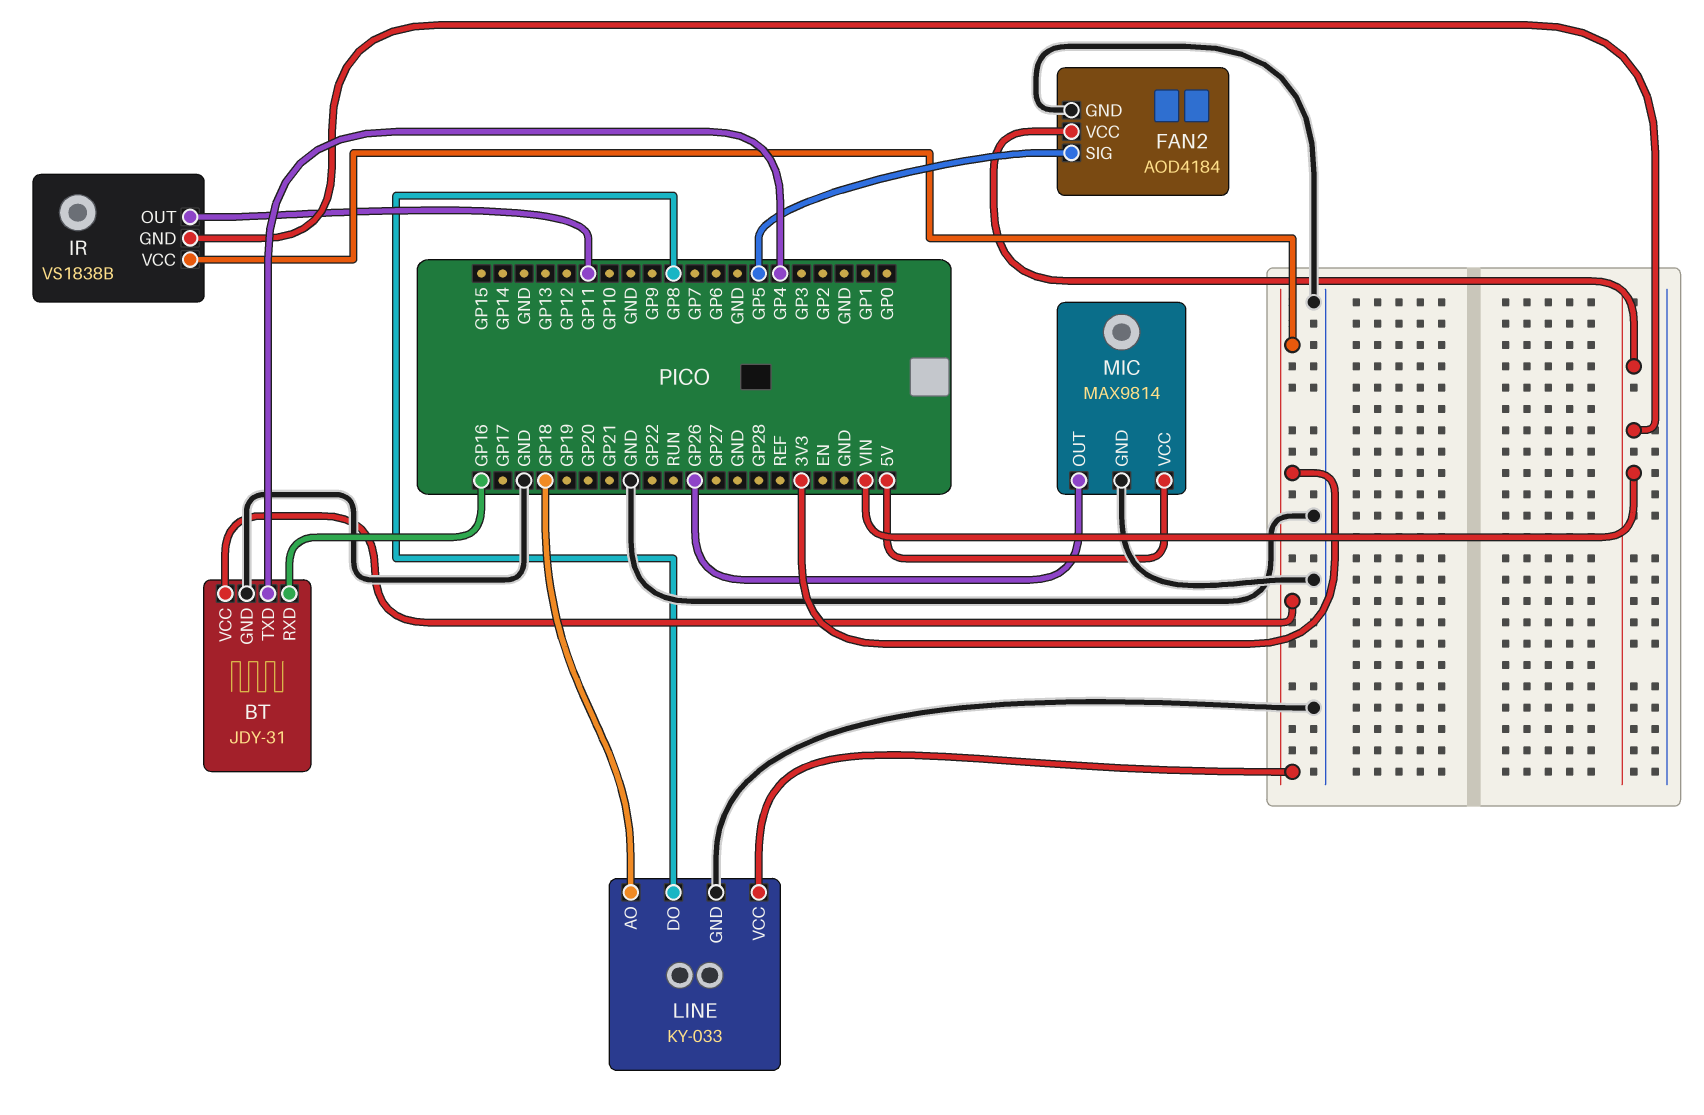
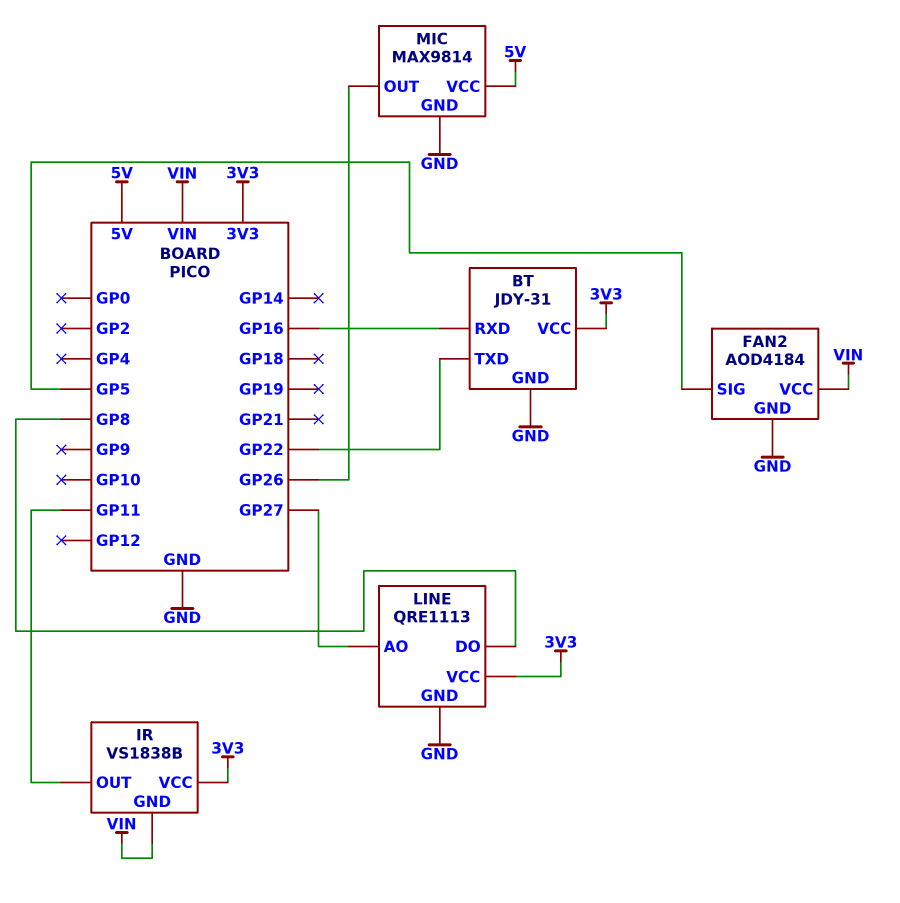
BT pin TXD: GP4 -> GP22
LINE: KY-033 -> QRE1113
LINE pin AO: GP18 -> GP27

